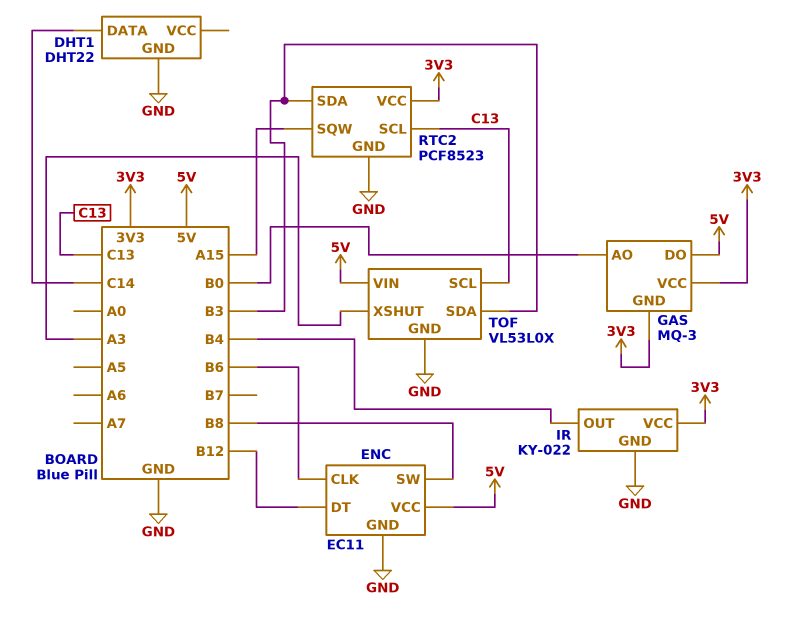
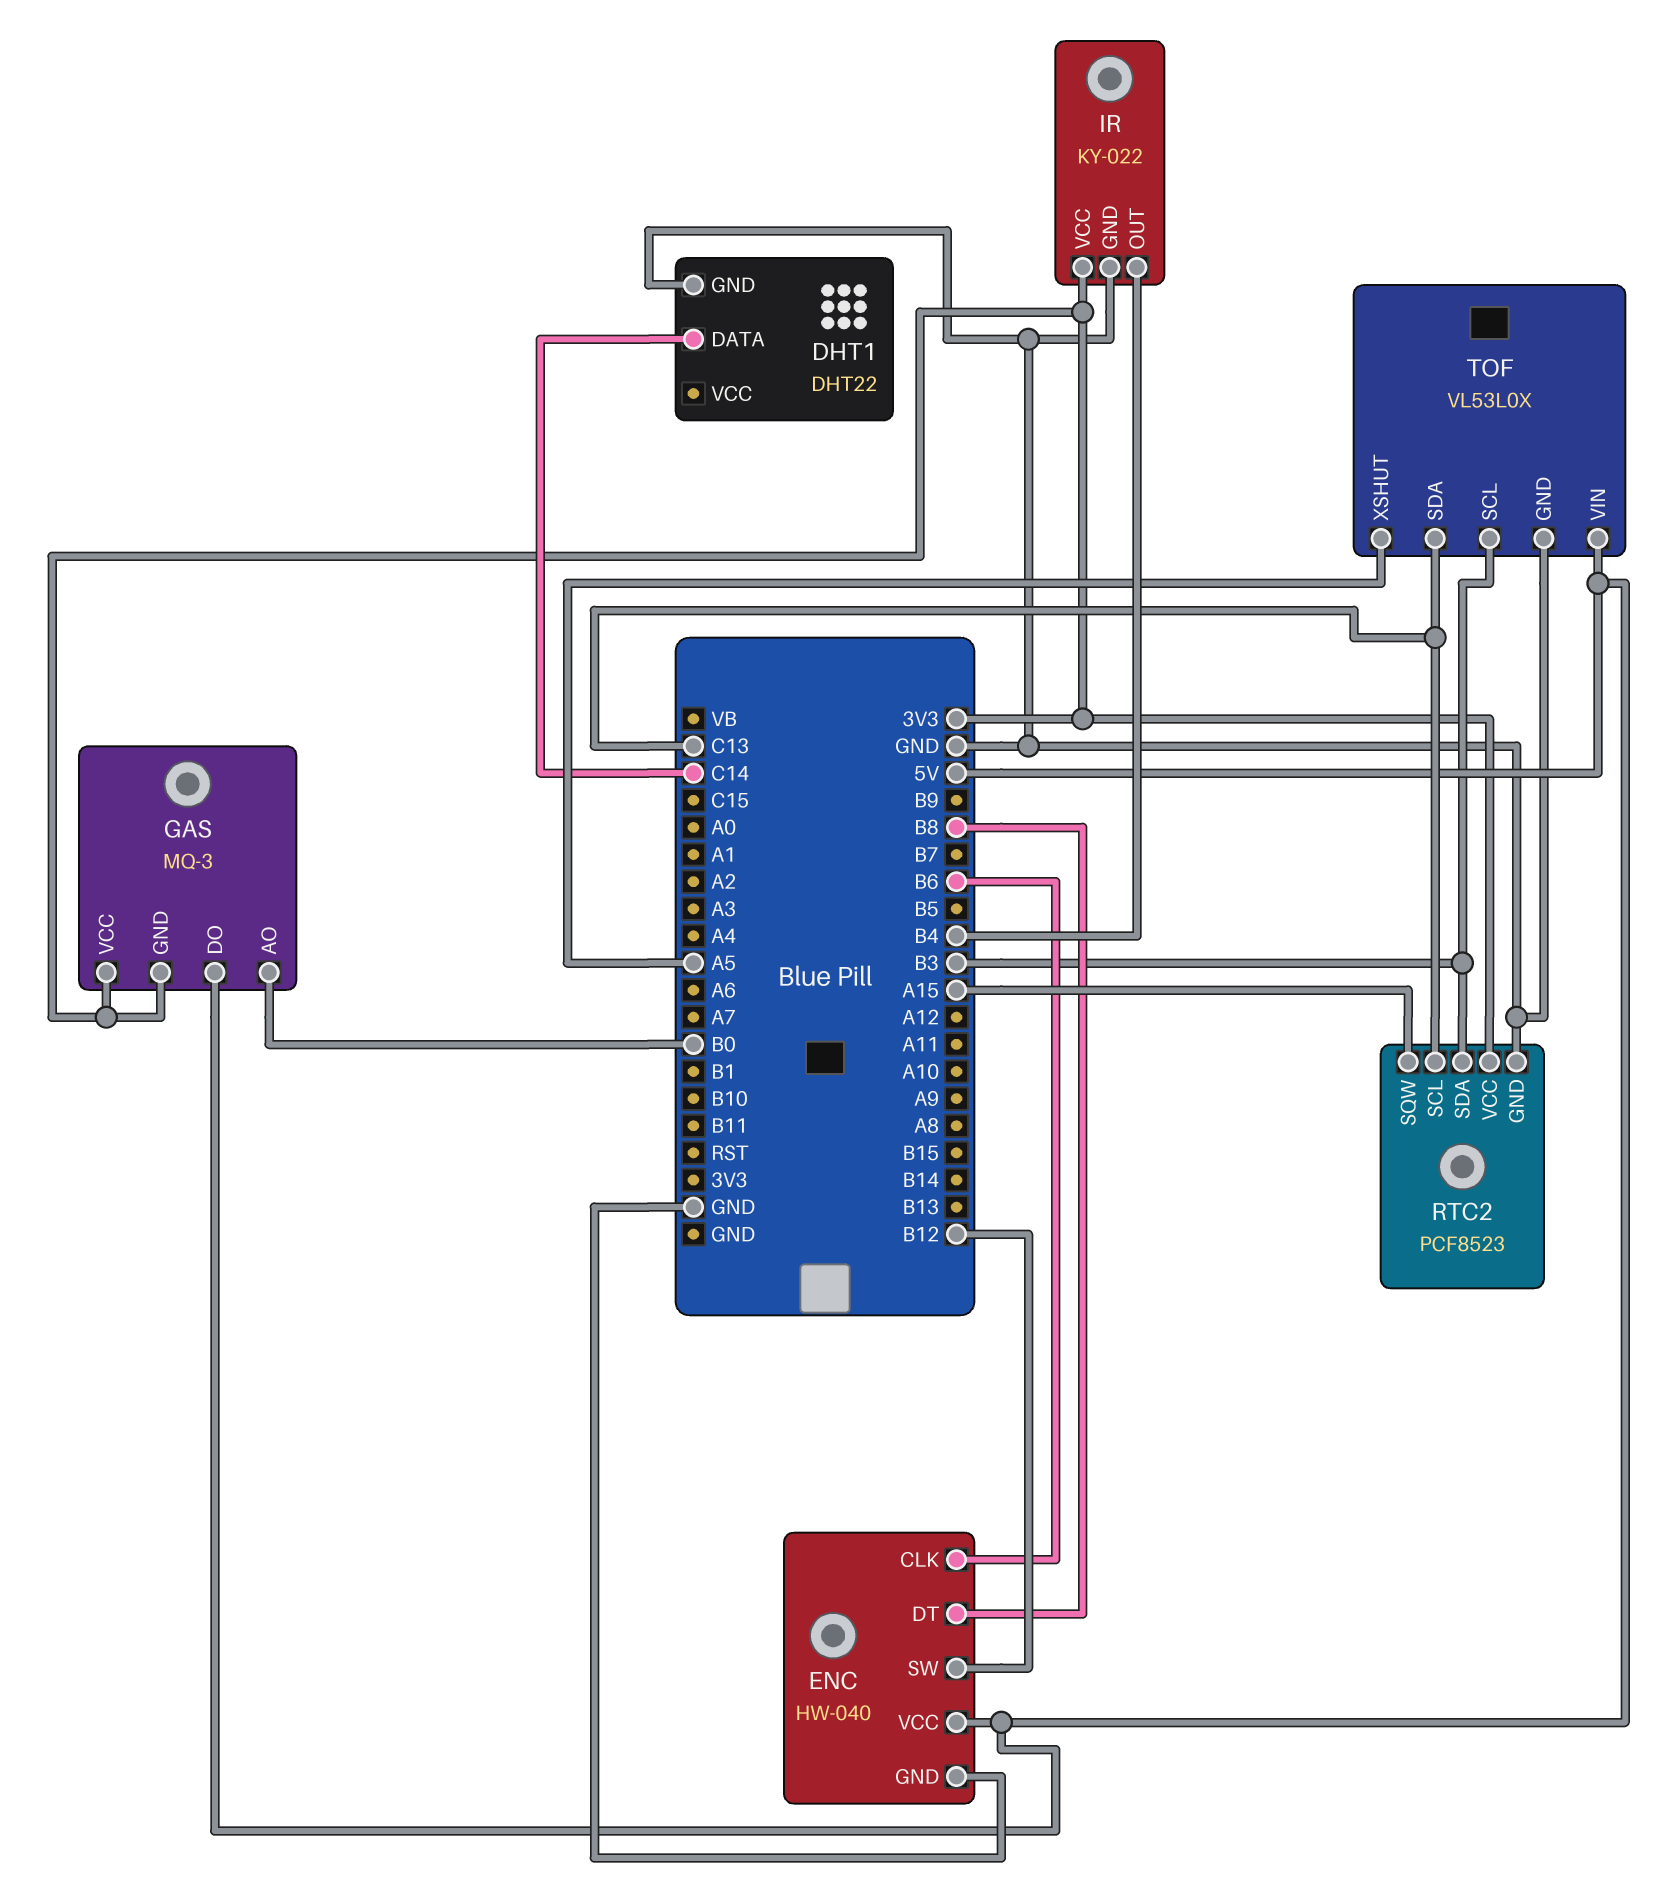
ENC: EC11 -> HW-040
ENC pin DT: B12 -> B8
ENC pin SW: B8 -> B12
TOF pin SCL: C13 -> B3
TOF pin SDA: B3 -> C13
TOF pin XSHUT: A3 -> A5

